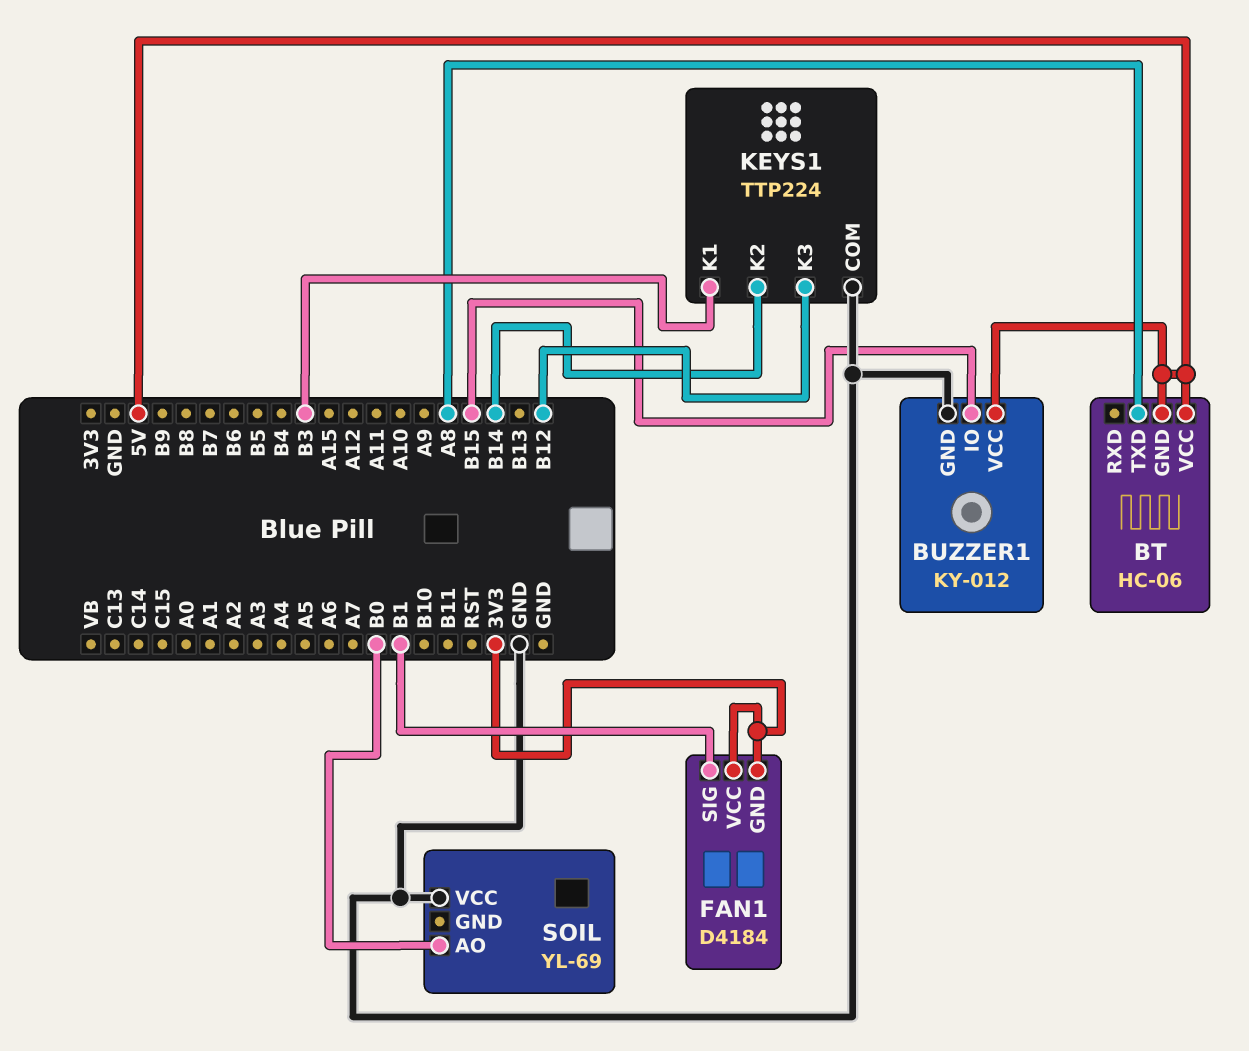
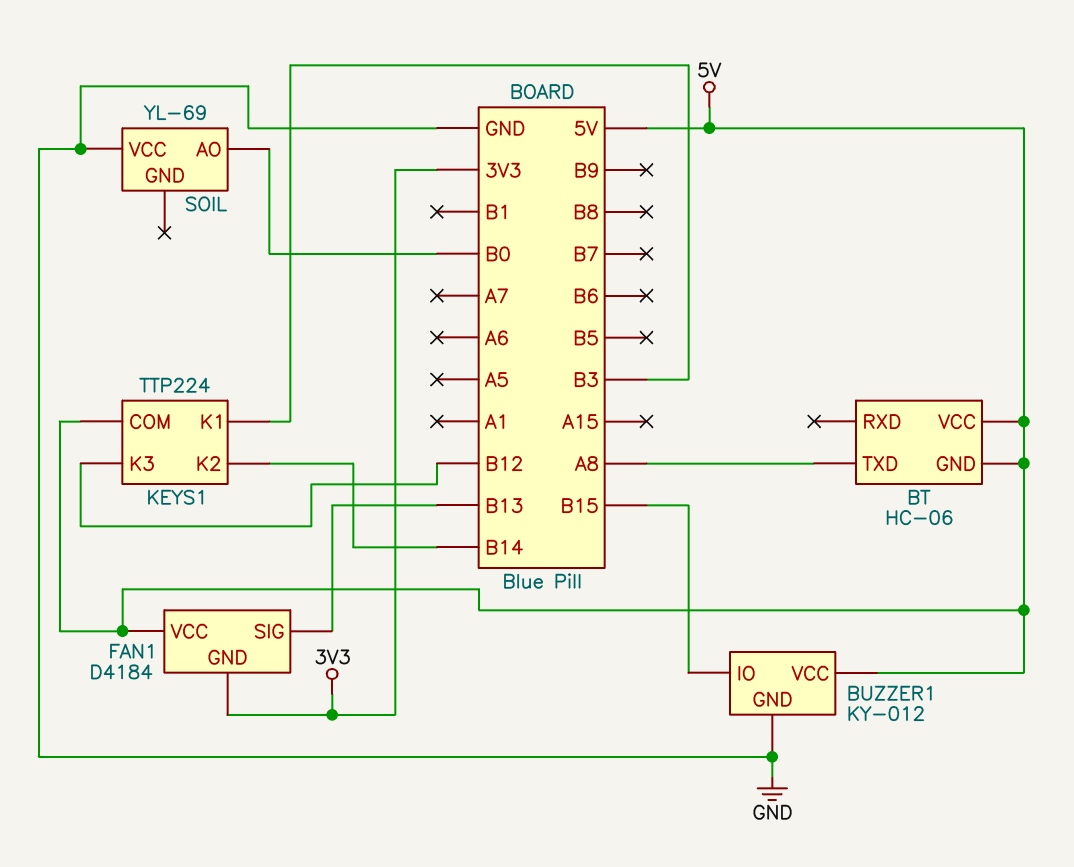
FAN1 pin SIG: B1 -> B13
FAN1 pin VCC: 3V3 -> 5V
KEYS1 pin COM: GND -> 5V

